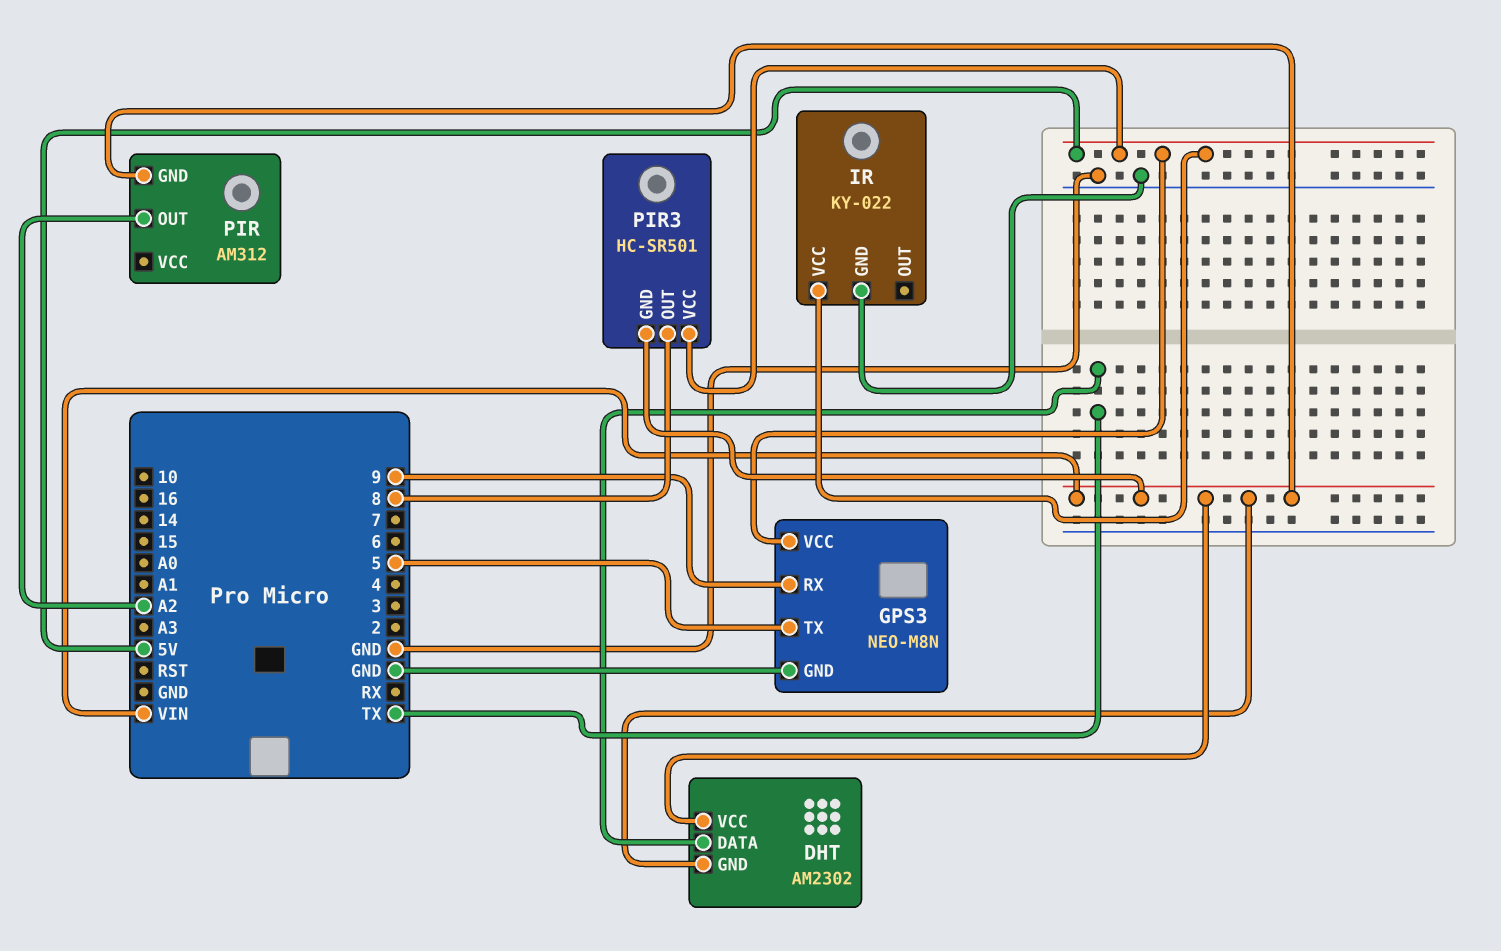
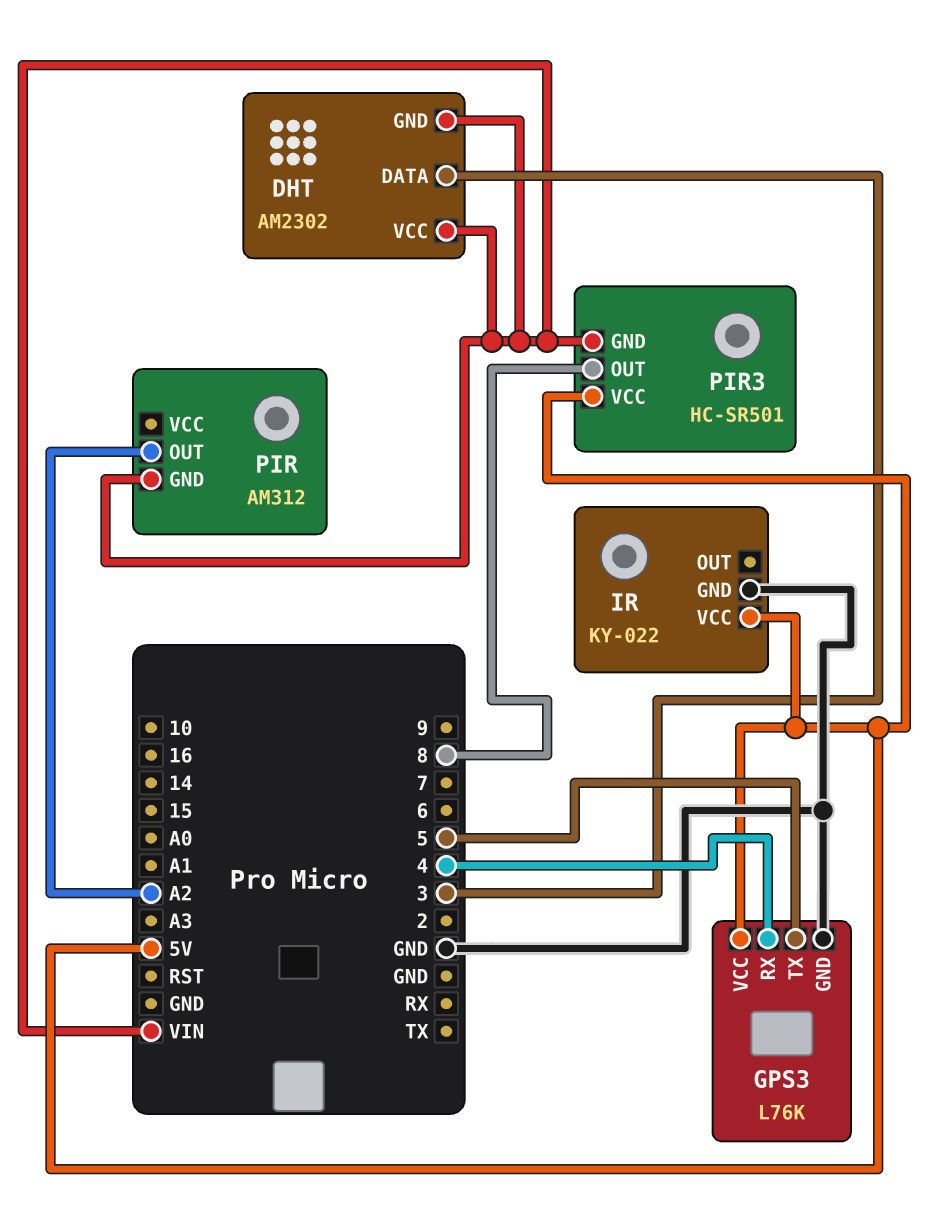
DHT pin DATA: TX -> 3
GPS3: NEO-M8N -> L76K
GPS3 pin RX: 9 -> 4

